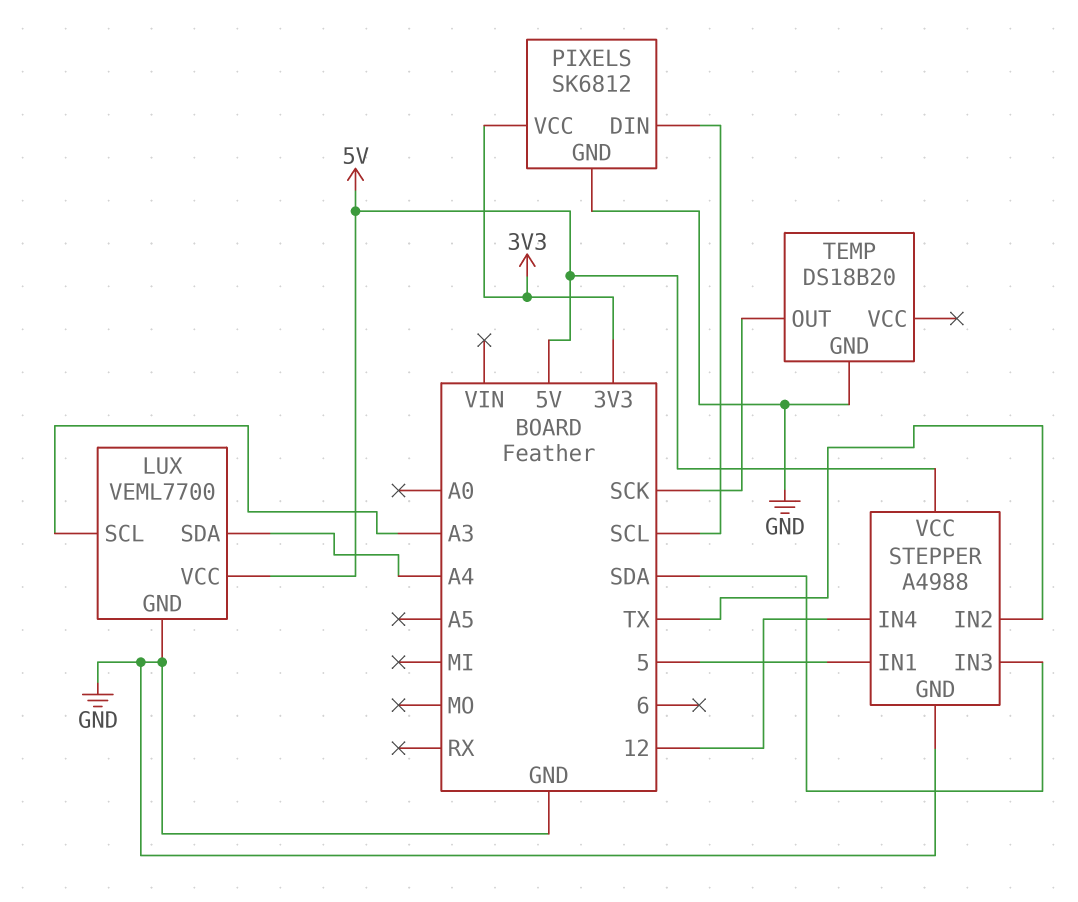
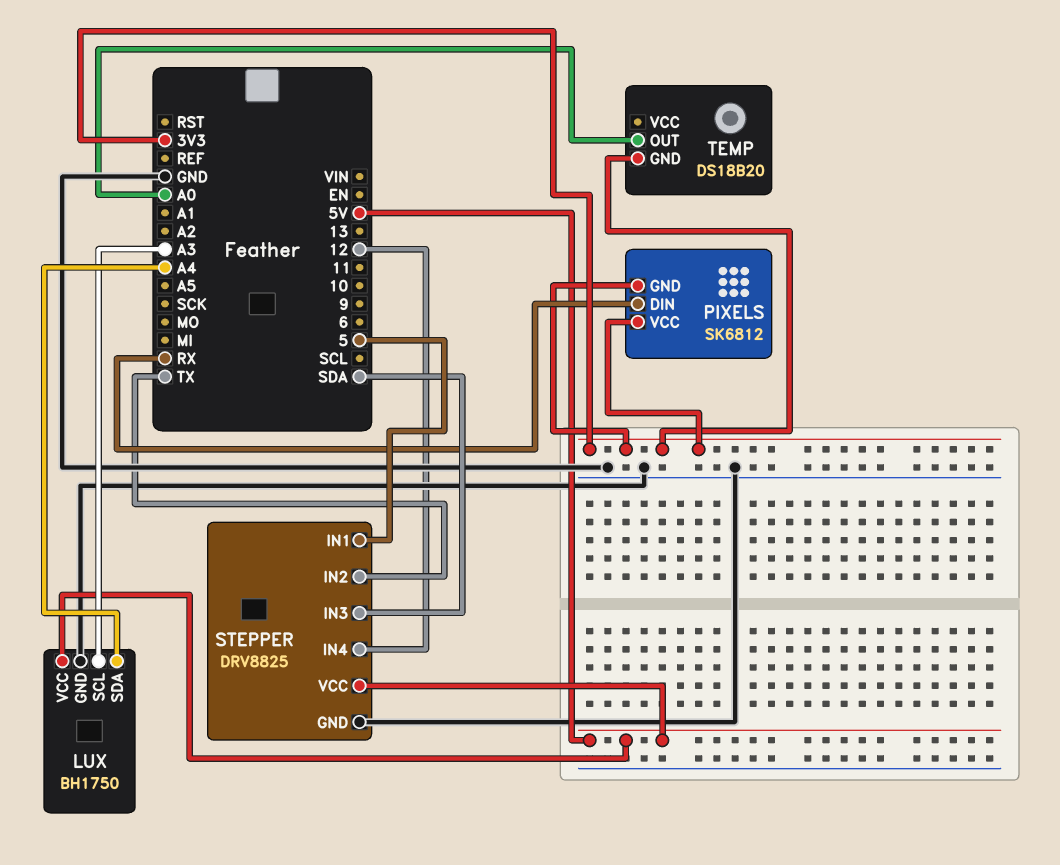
LUX: VEML7700 -> BH1750
PIXELS pin DIN: SCL -> RX
PIXELS pin GND: GND -> 3V3
STEPPER: A4988 -> DRV8825
TEMP pin GND: GND -> 3V3
TEMP pin OUT: SCK -> A0

